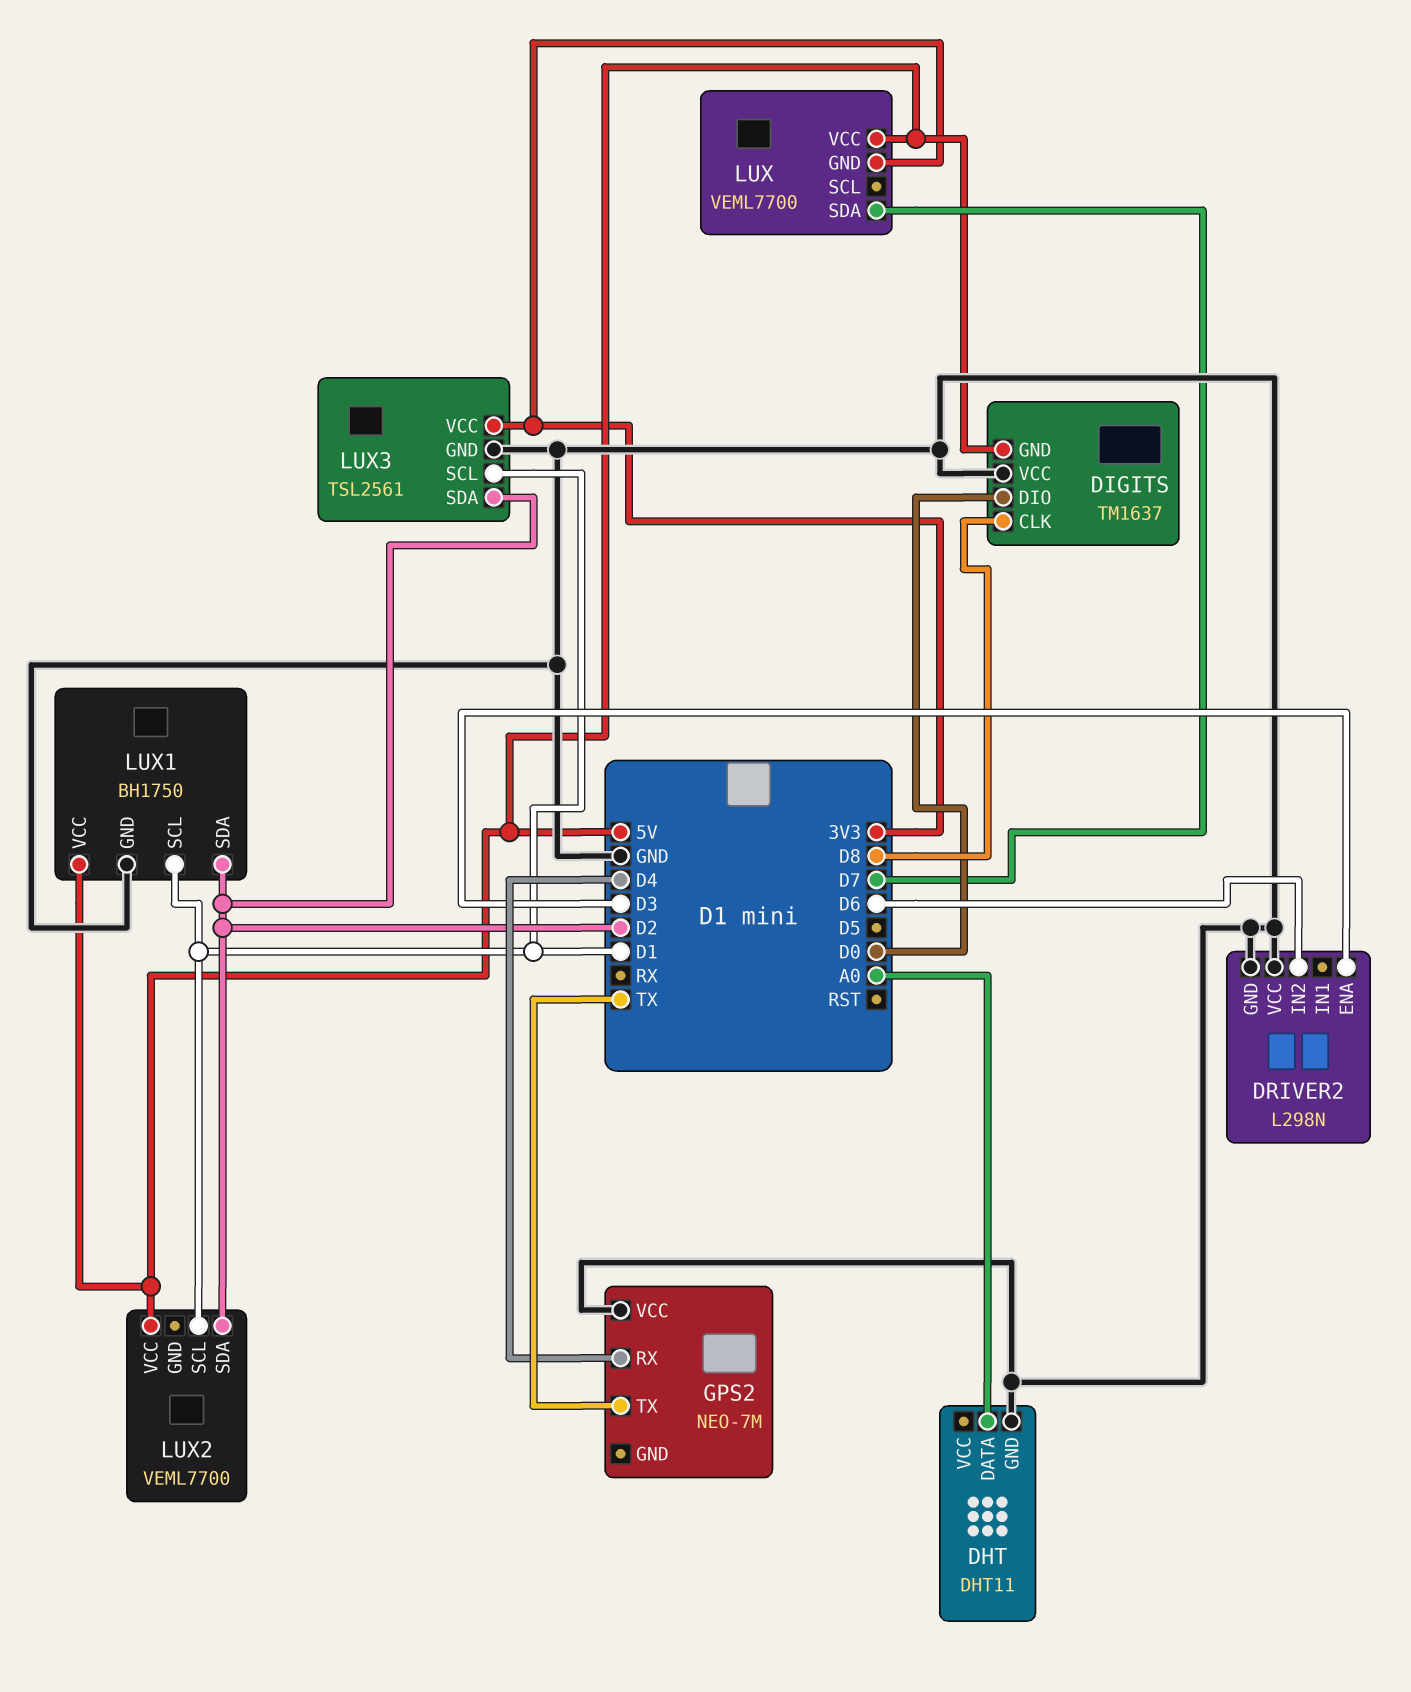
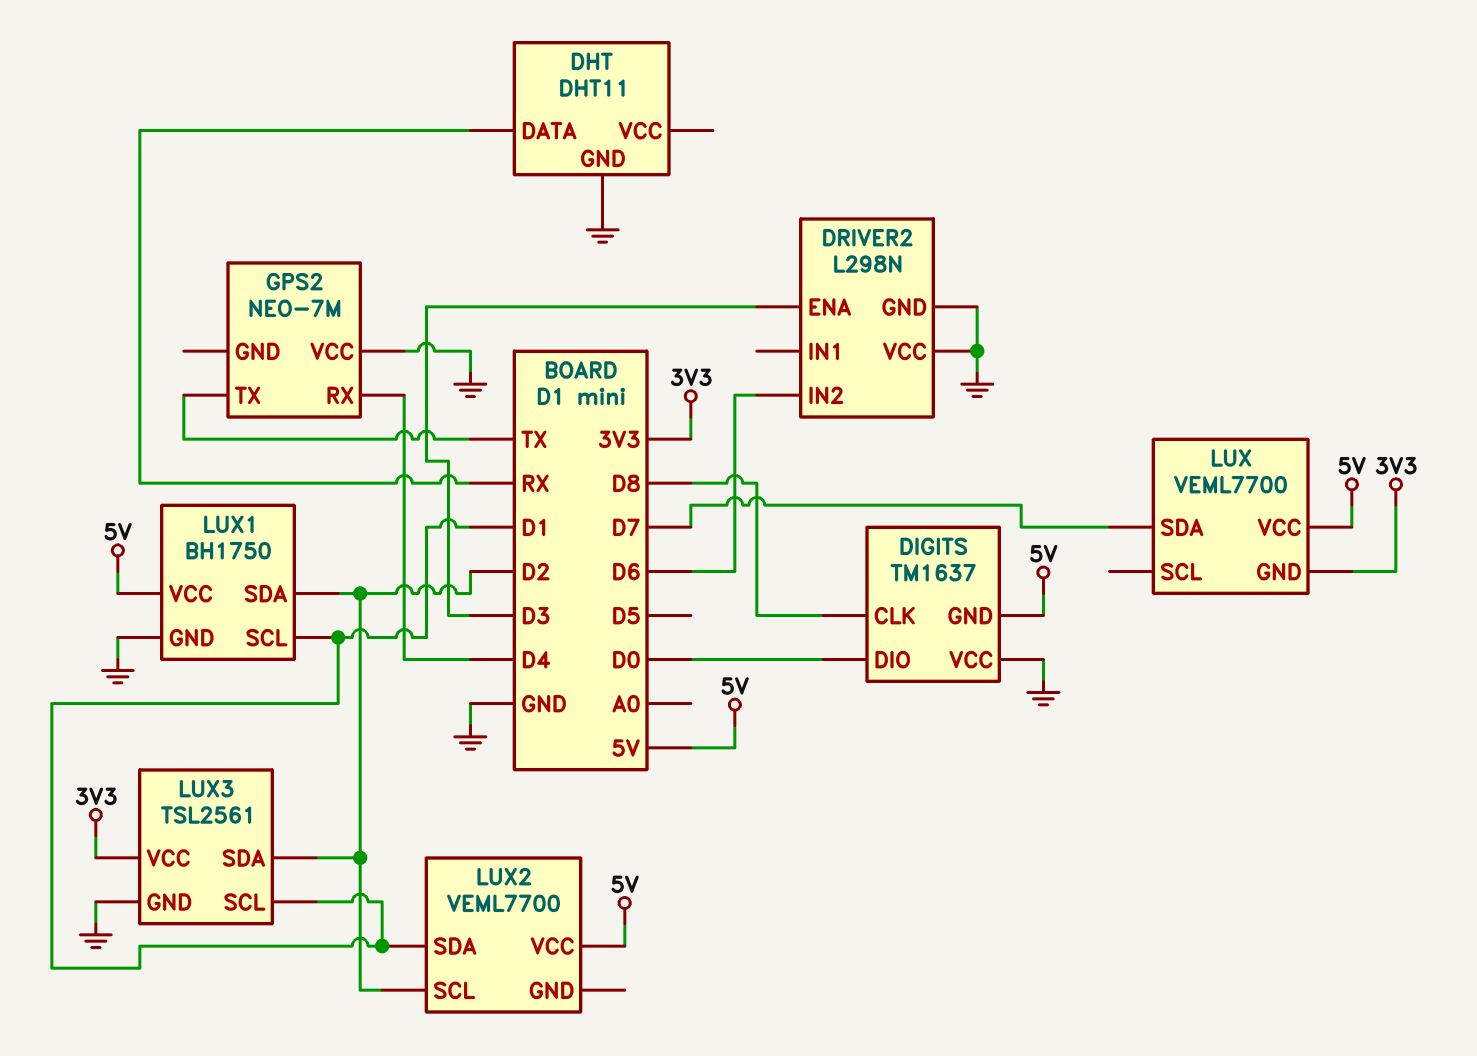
DHT pin DATA: A0 -> RX
LUX2 pin SCL: D1 -> D2
LUX2 pin SDA: D2 -> D1

